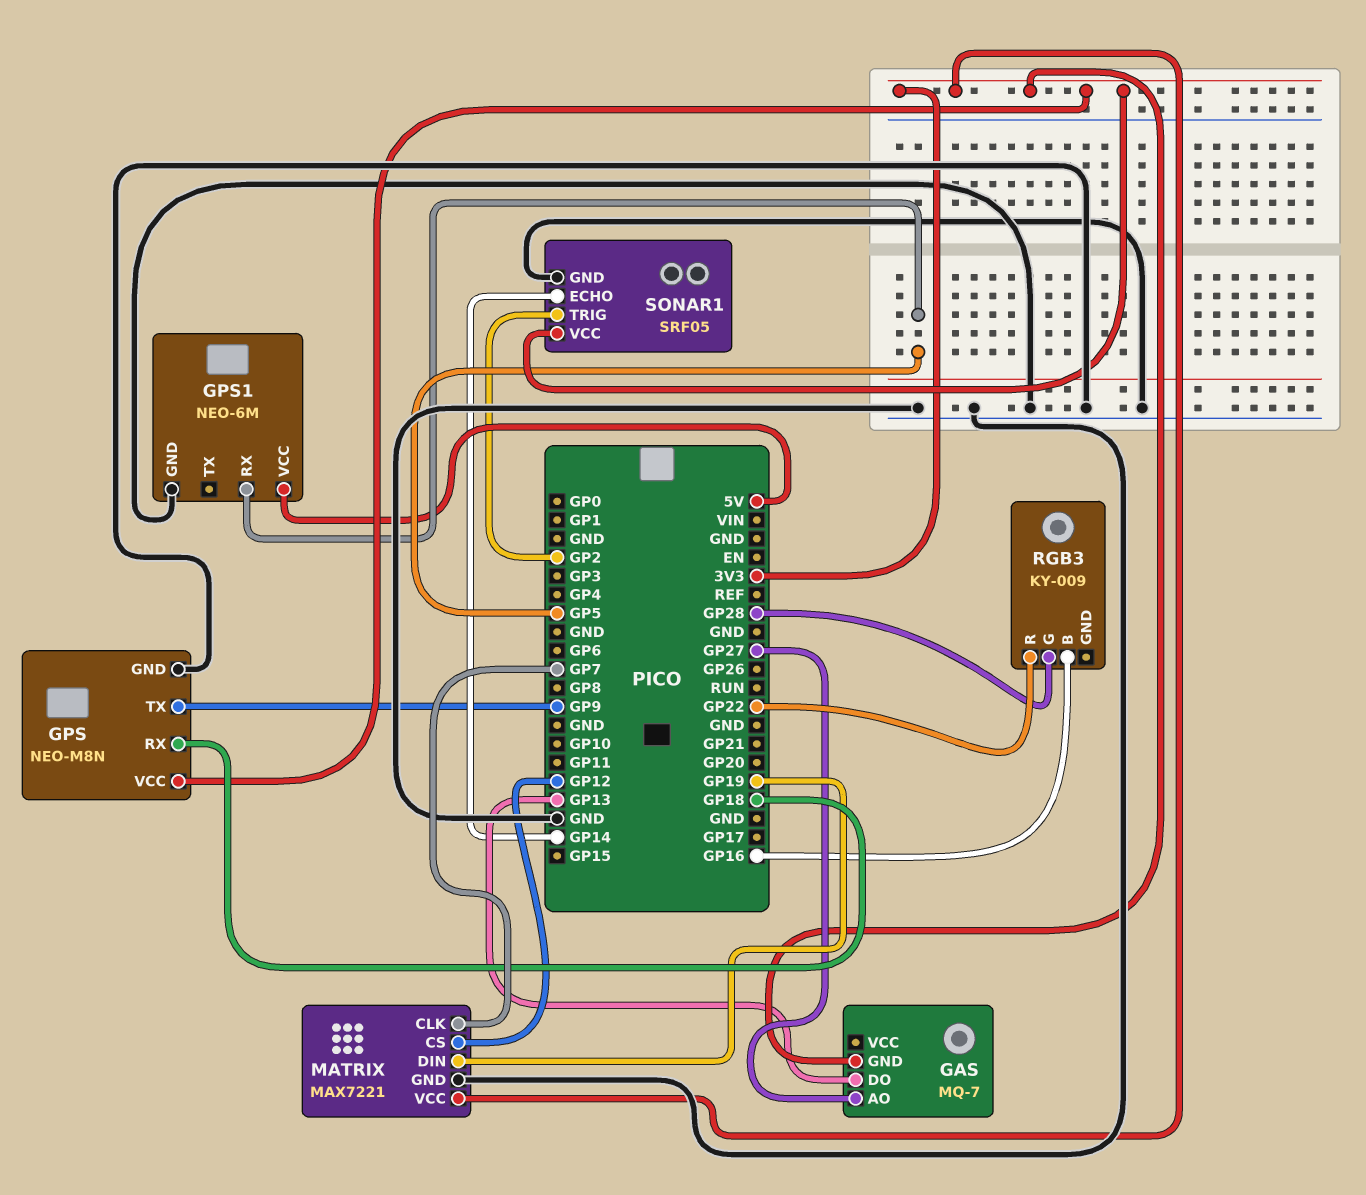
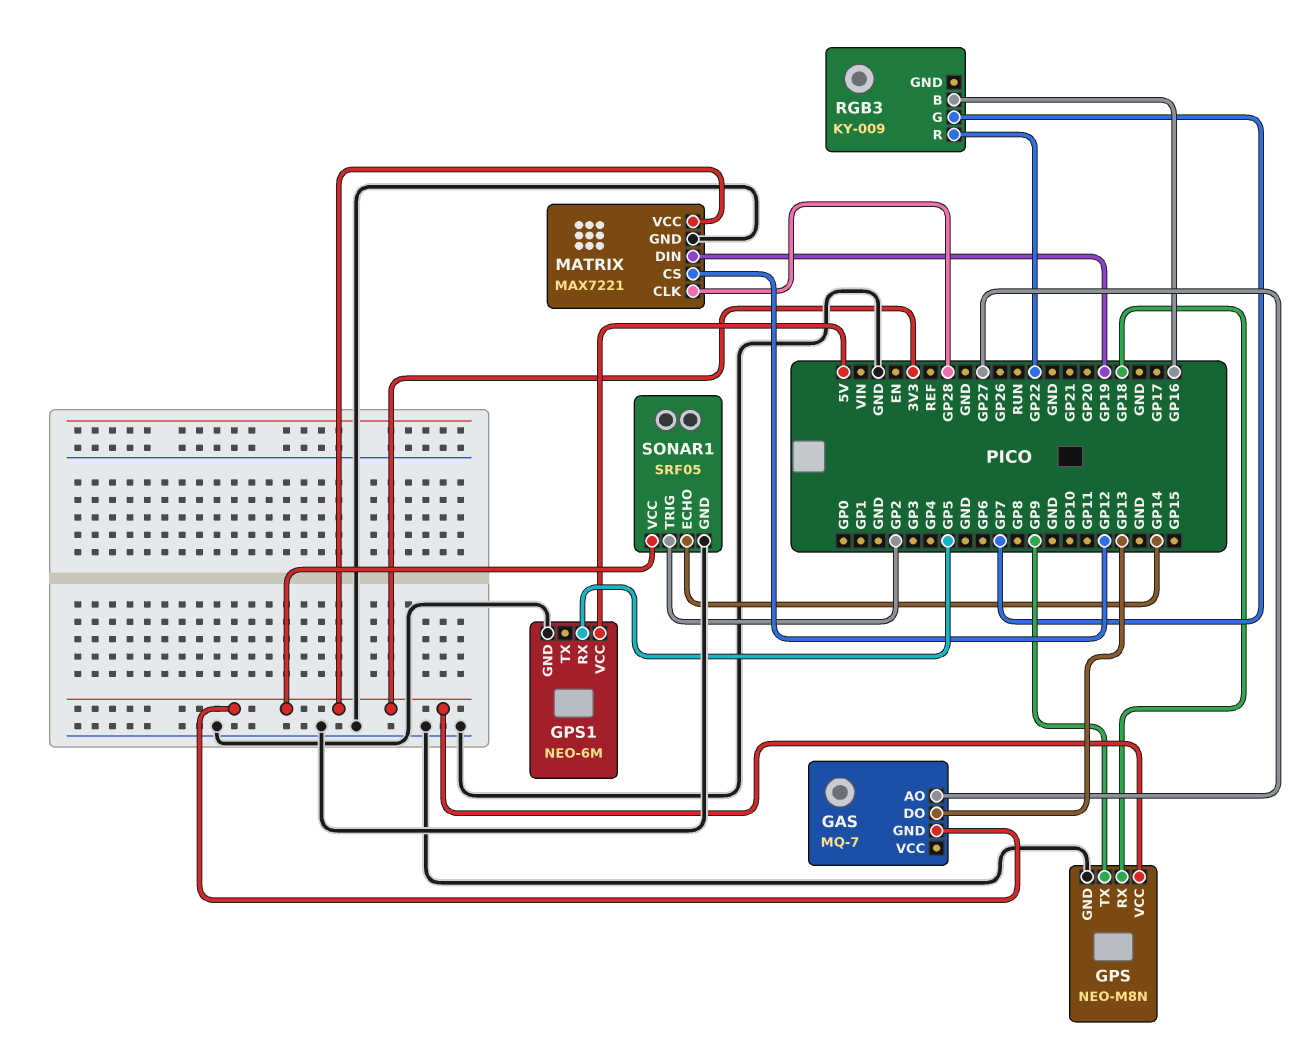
MATRIX pin CLK: GP7 -> GP28
RGB3 pin G: GP28 -> GP7

